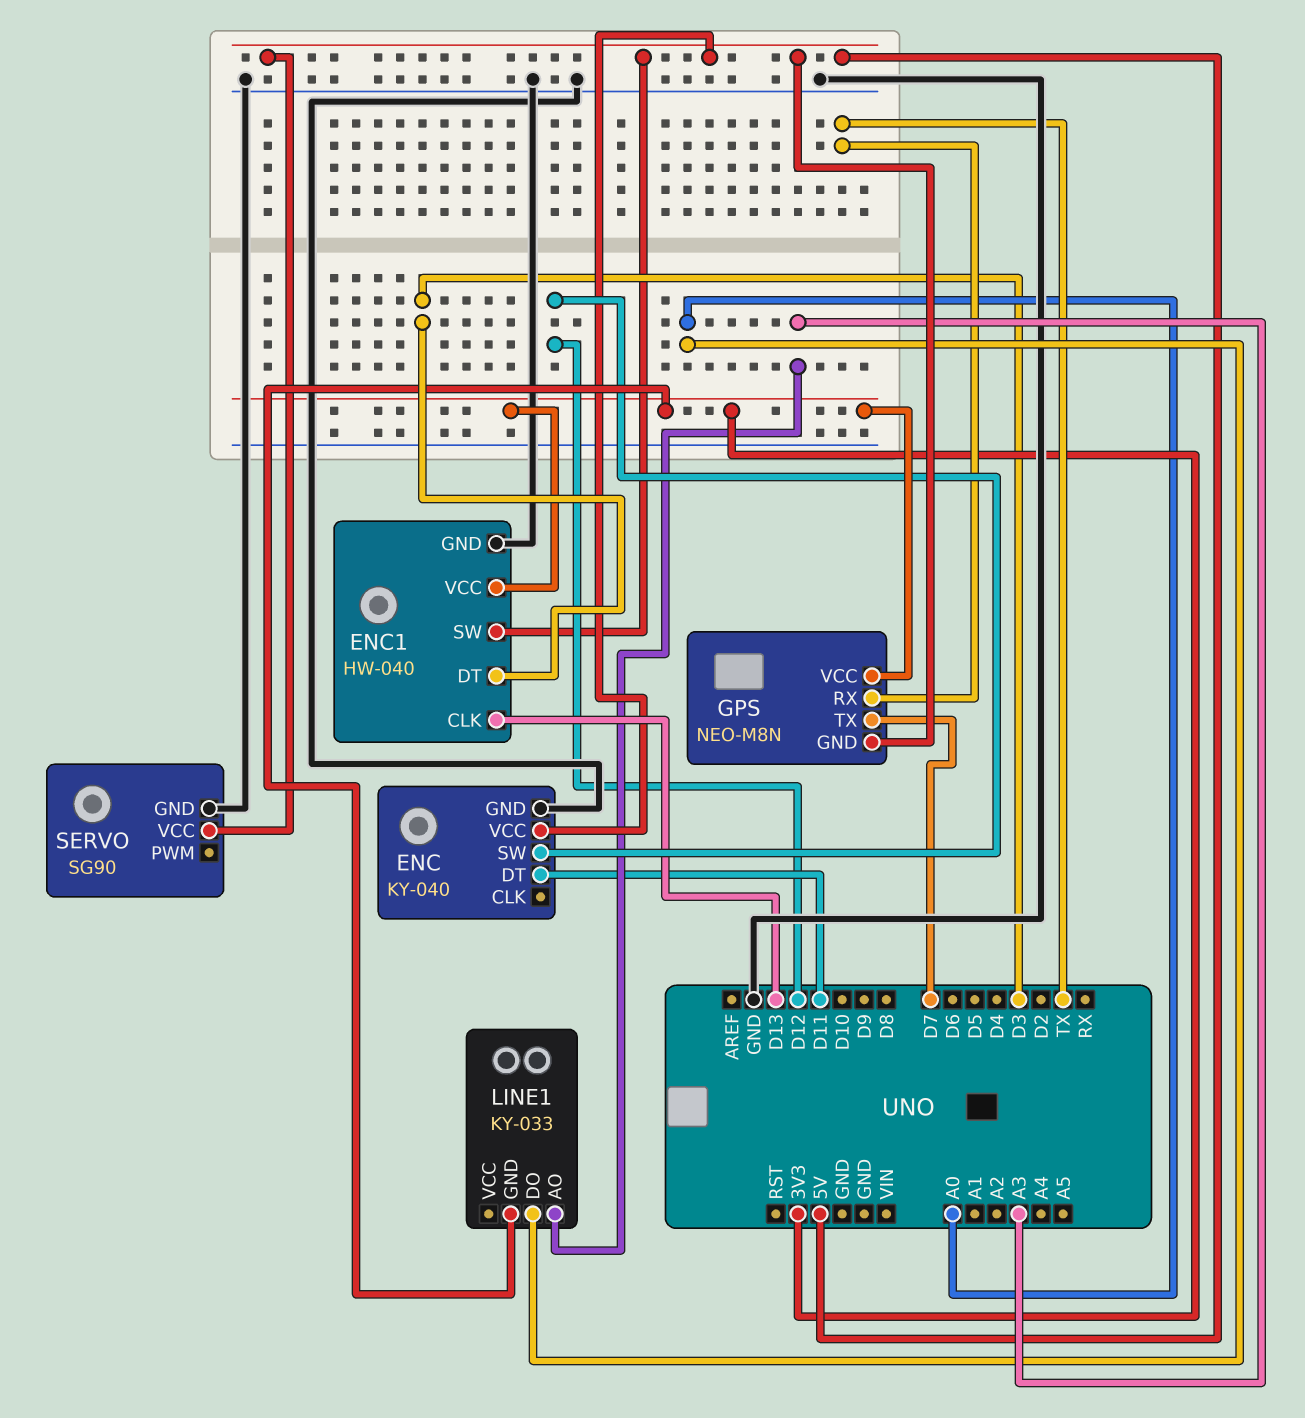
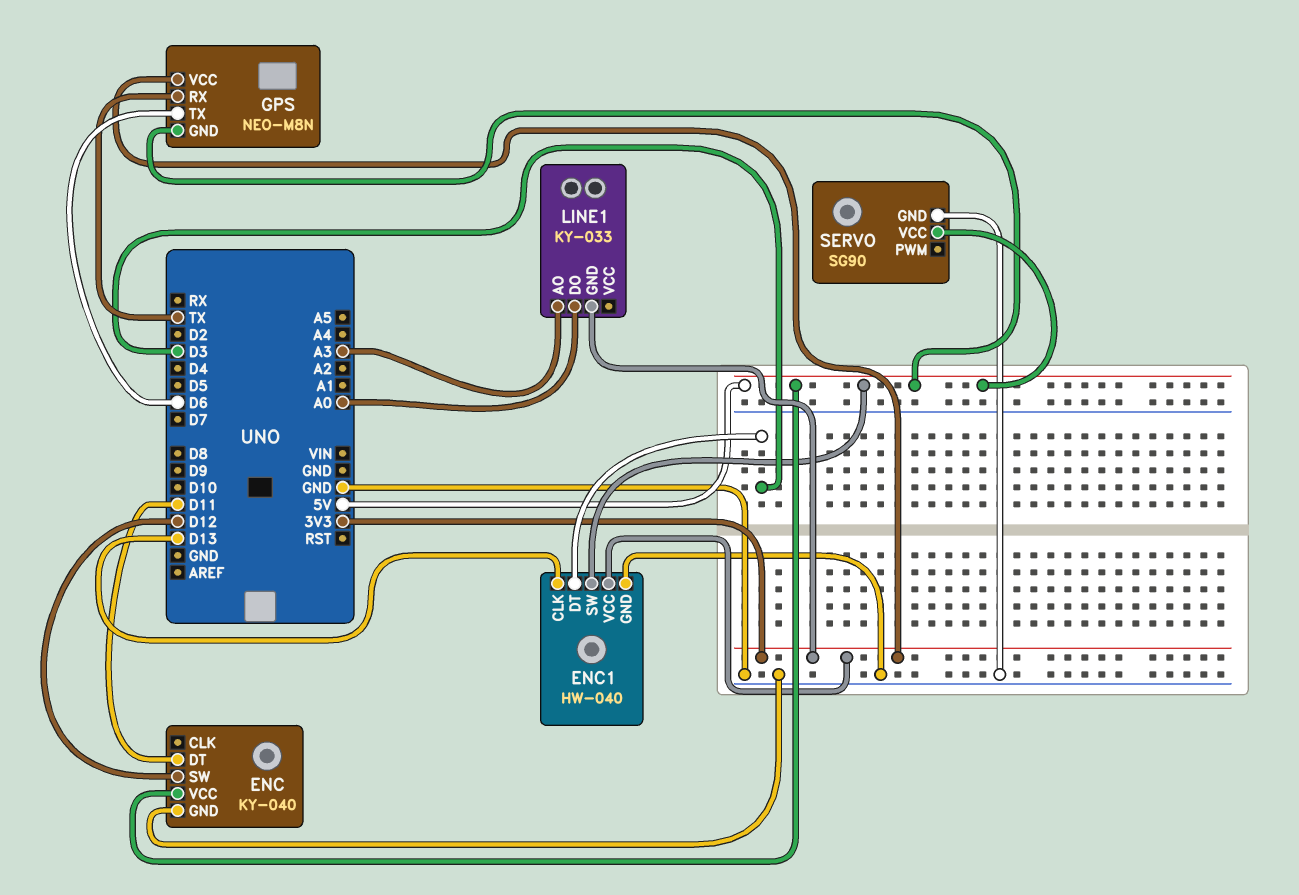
GPS pin TX: D7 -> D6

